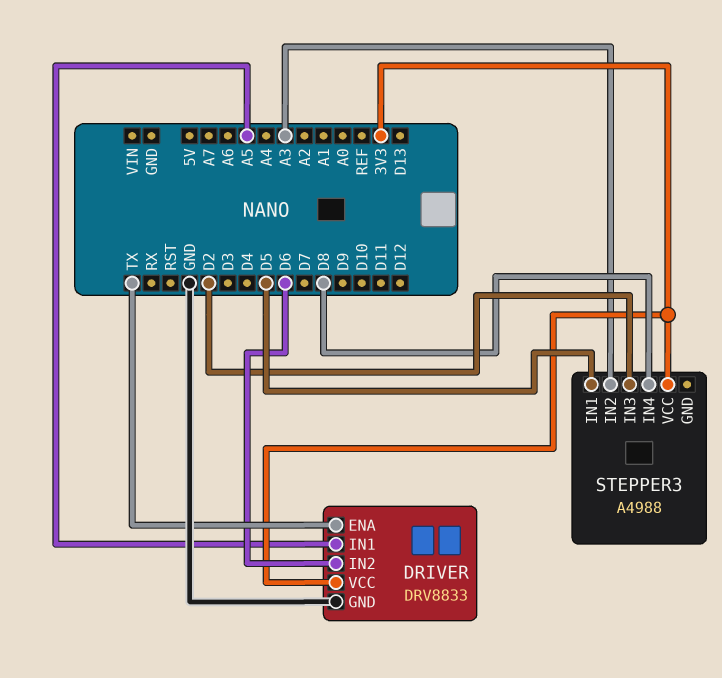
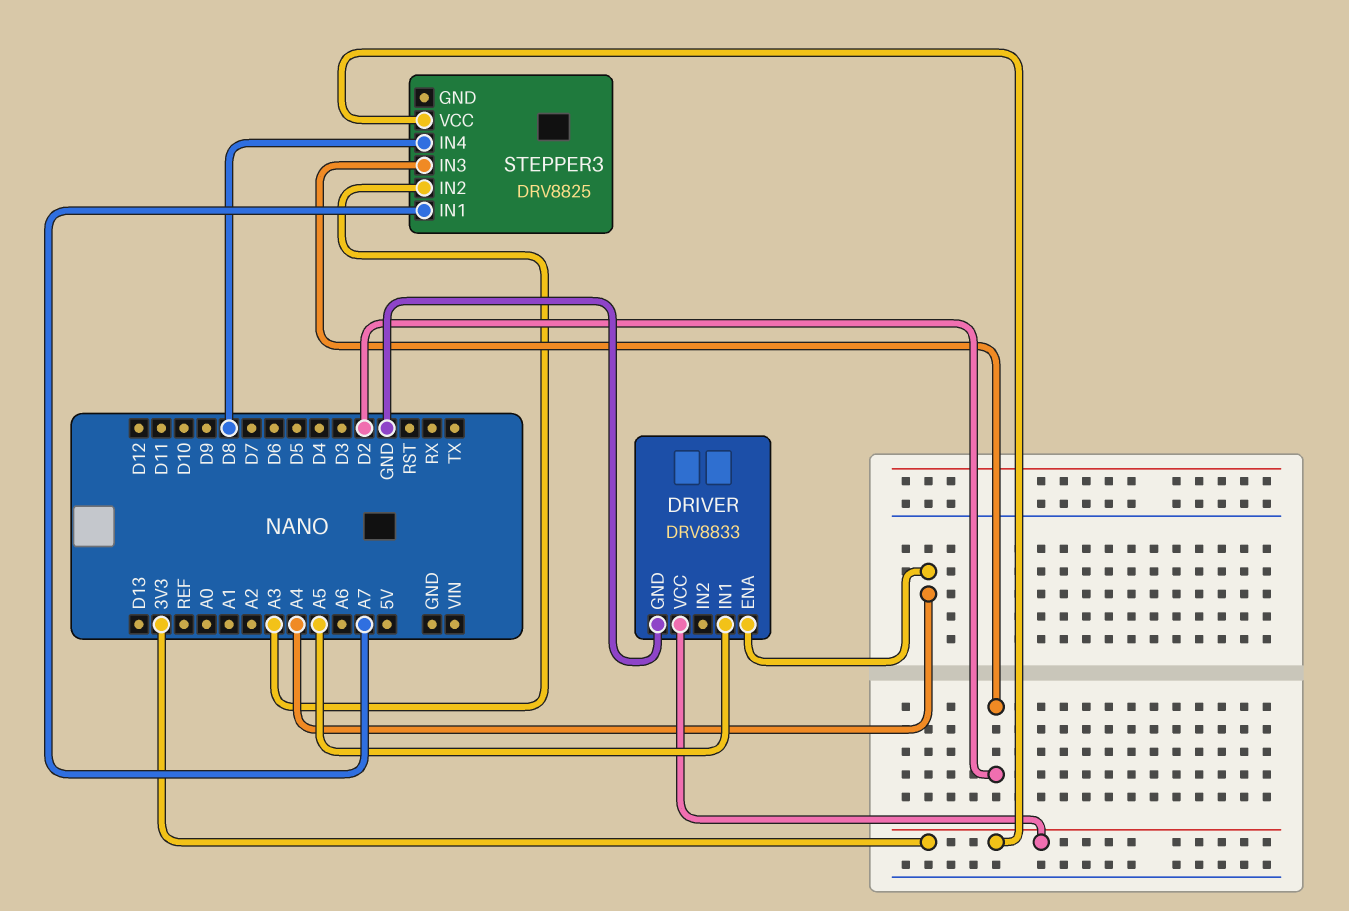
DRIVER pin ENA: TX -> A4
DRIVER pin IN2: D6 -> none
STEPPER3: A4988 -> DRV8825
STEPPER3 pin IN1: D5 -> A7

